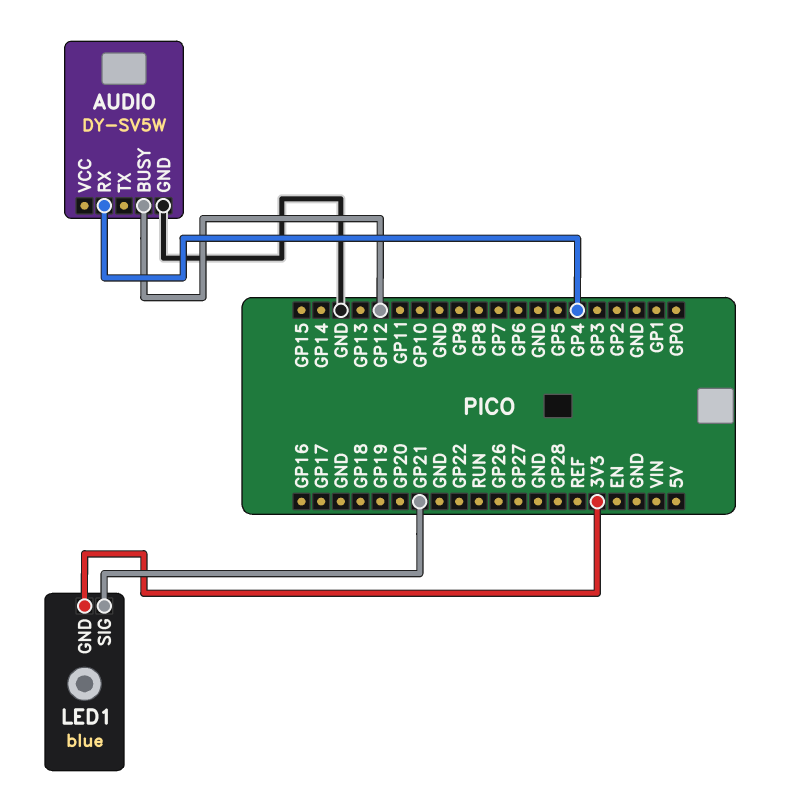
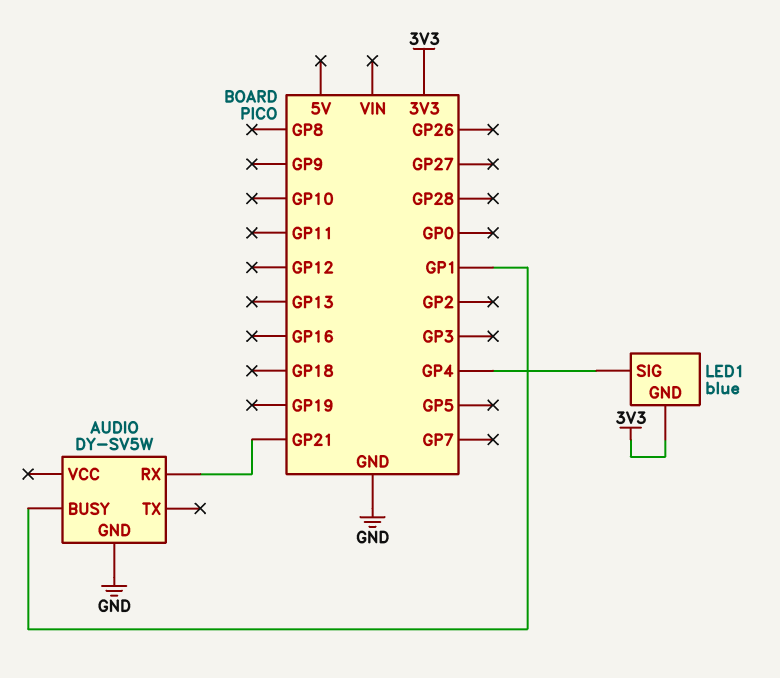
AUDIO pin BUSY: GP12 -> GP1
AUDIO pin RX: GP4 -> GP21
LED1 pin SIG: GP21 -> GP4

